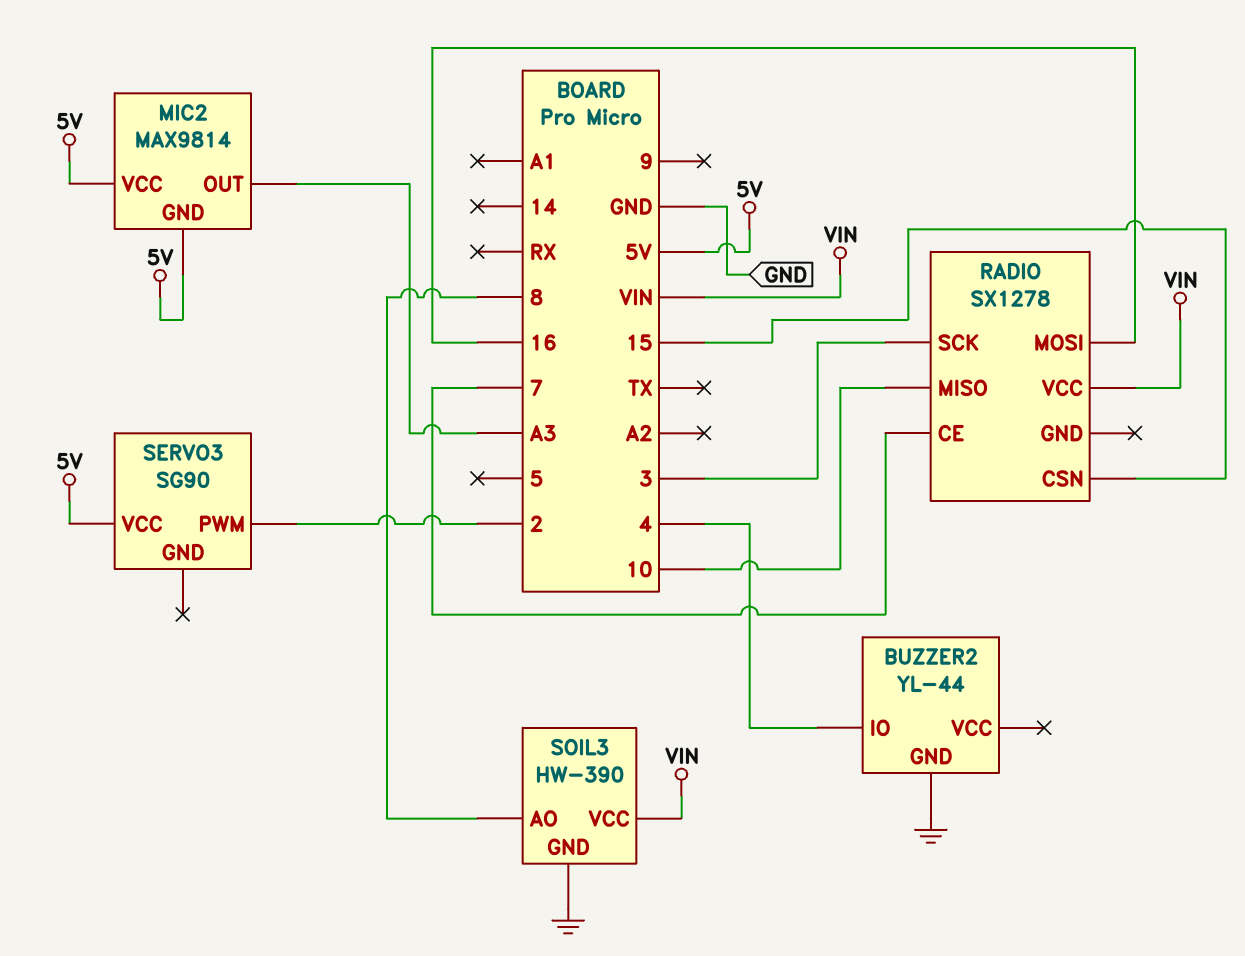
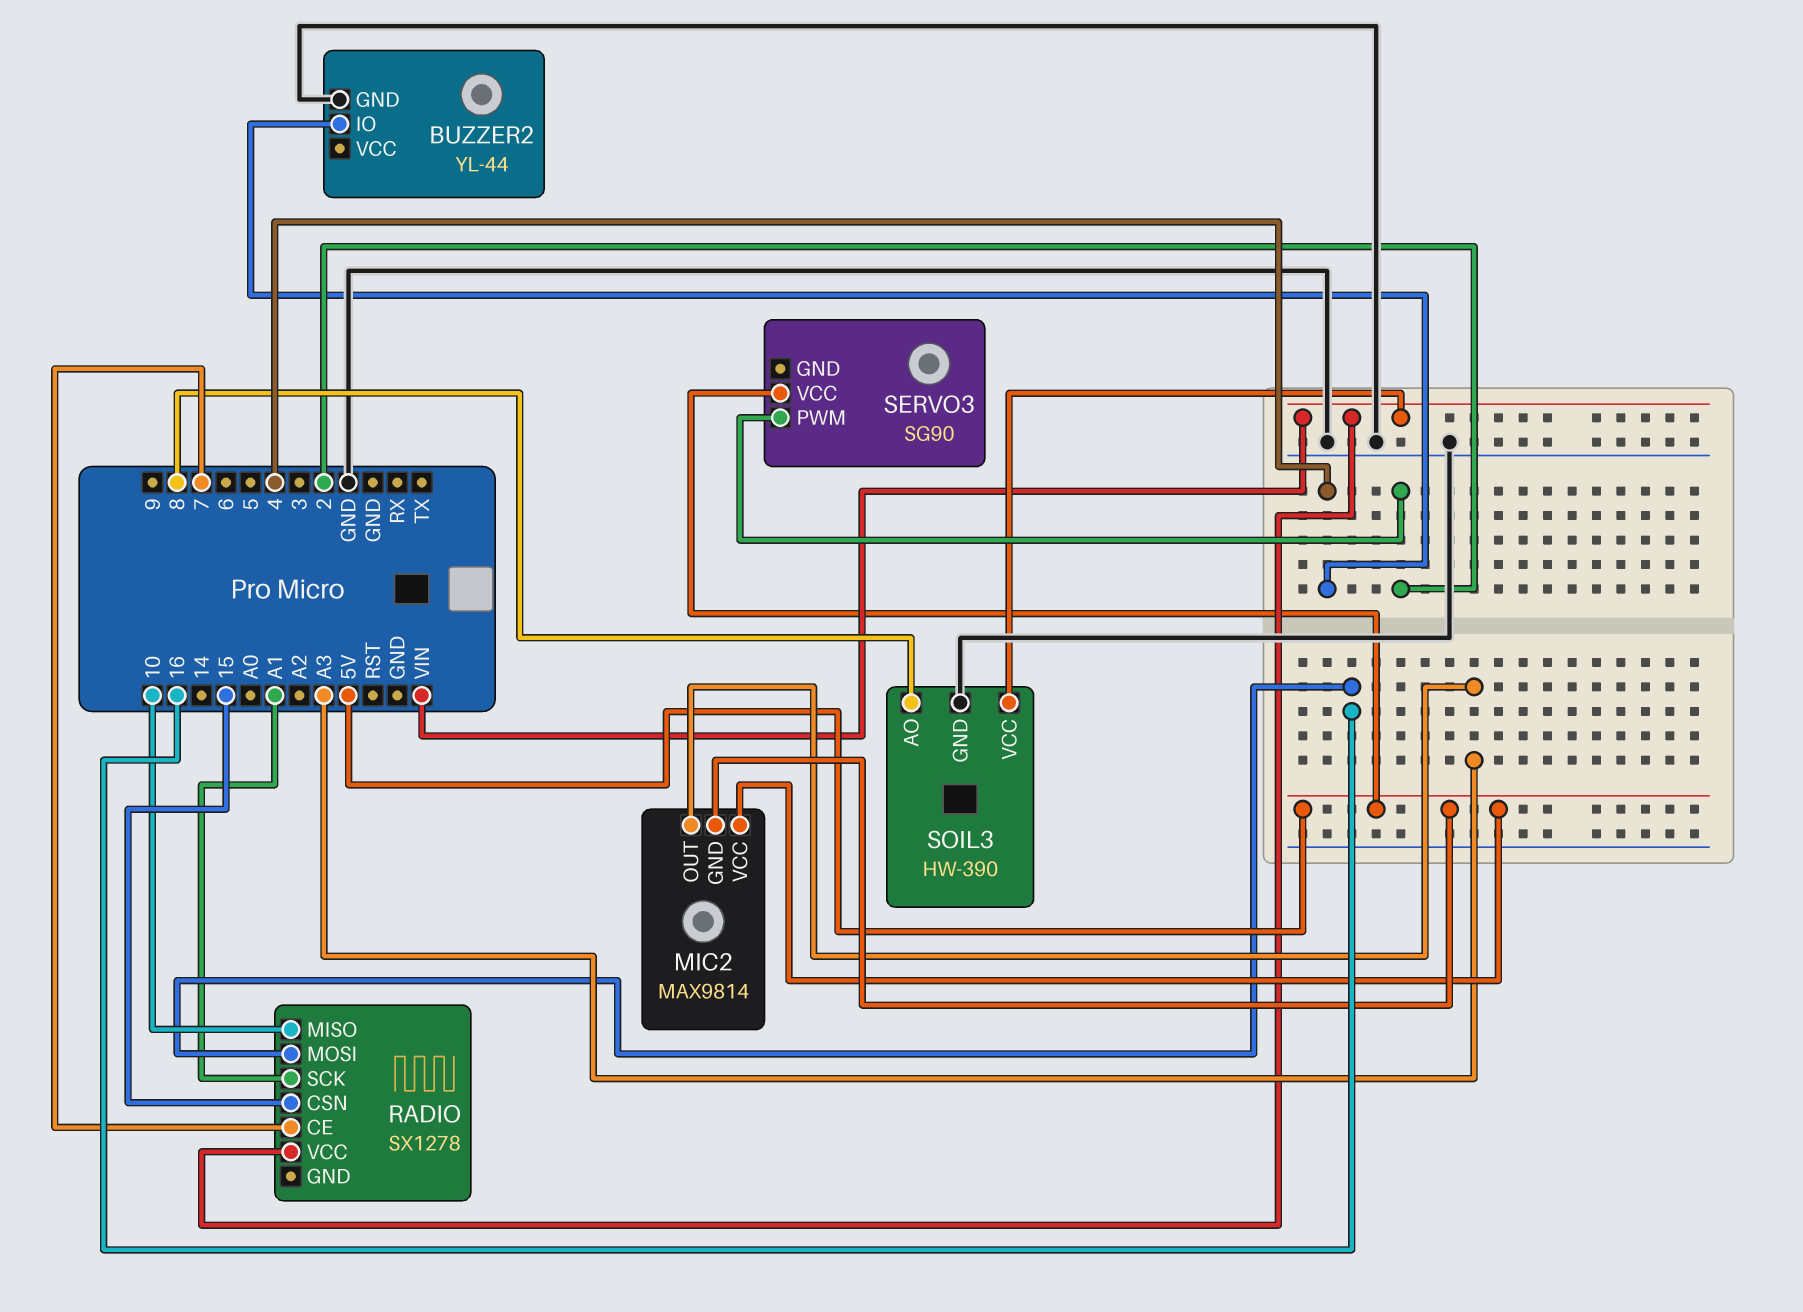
RADIO pin SCK: 3 -> A1

